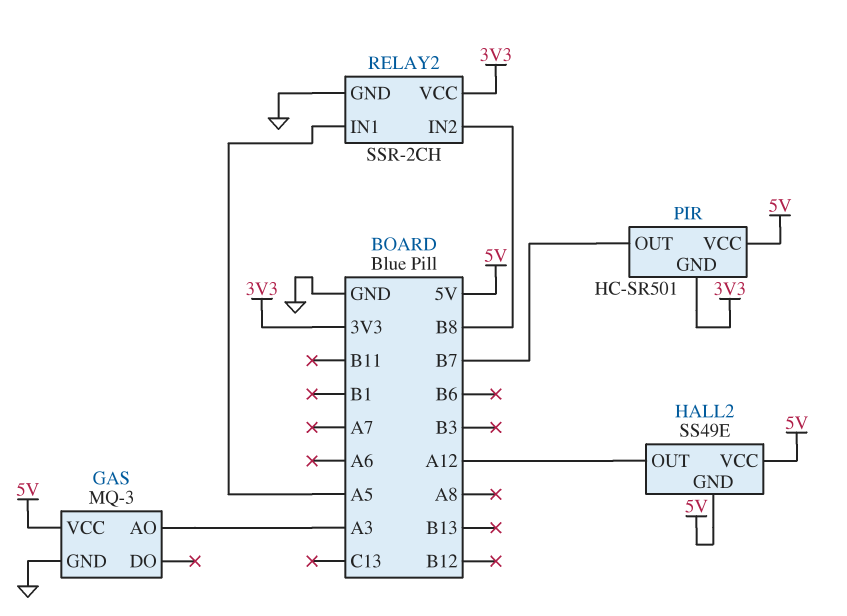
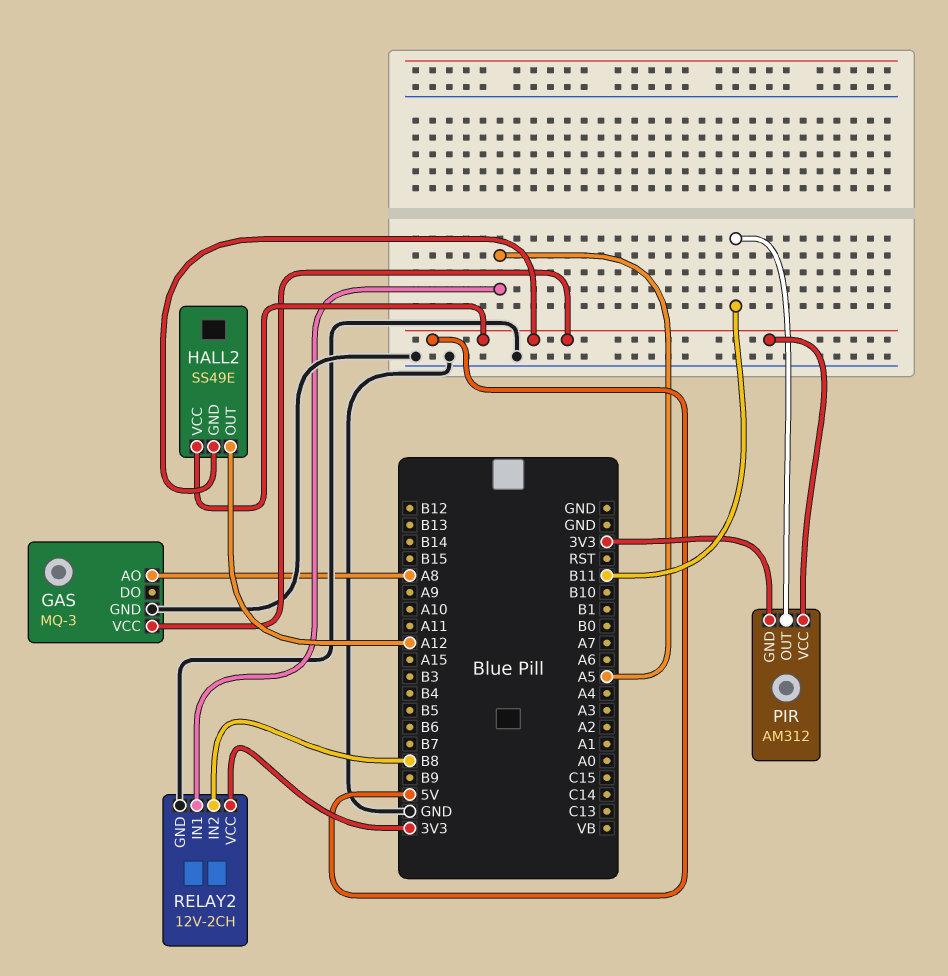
GAS pin AO: A3 -> A8
PIR: HC-SR501 -> AM312
PIR pin OUT: B7 -> B11
RELAY2: SSR-2CH -> 12V-2CH

